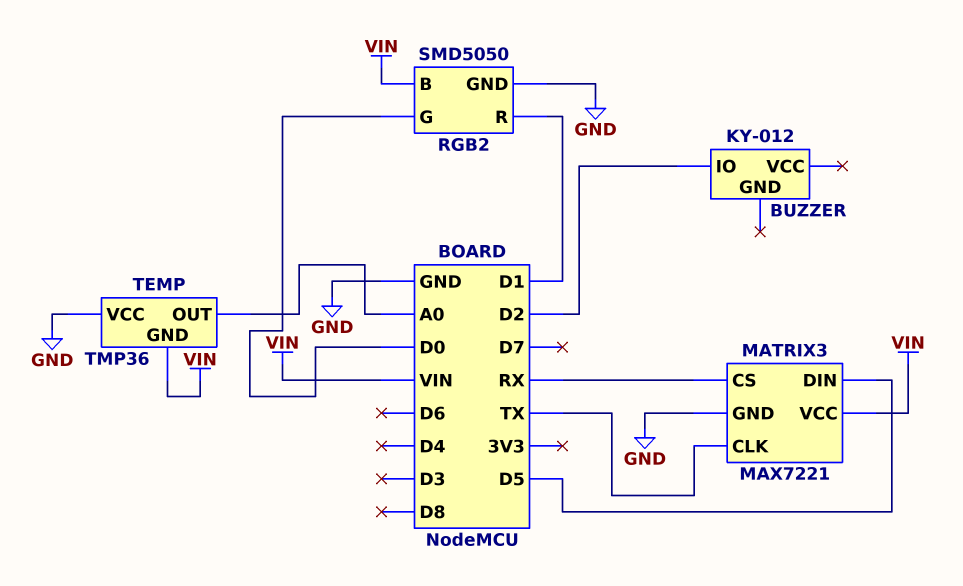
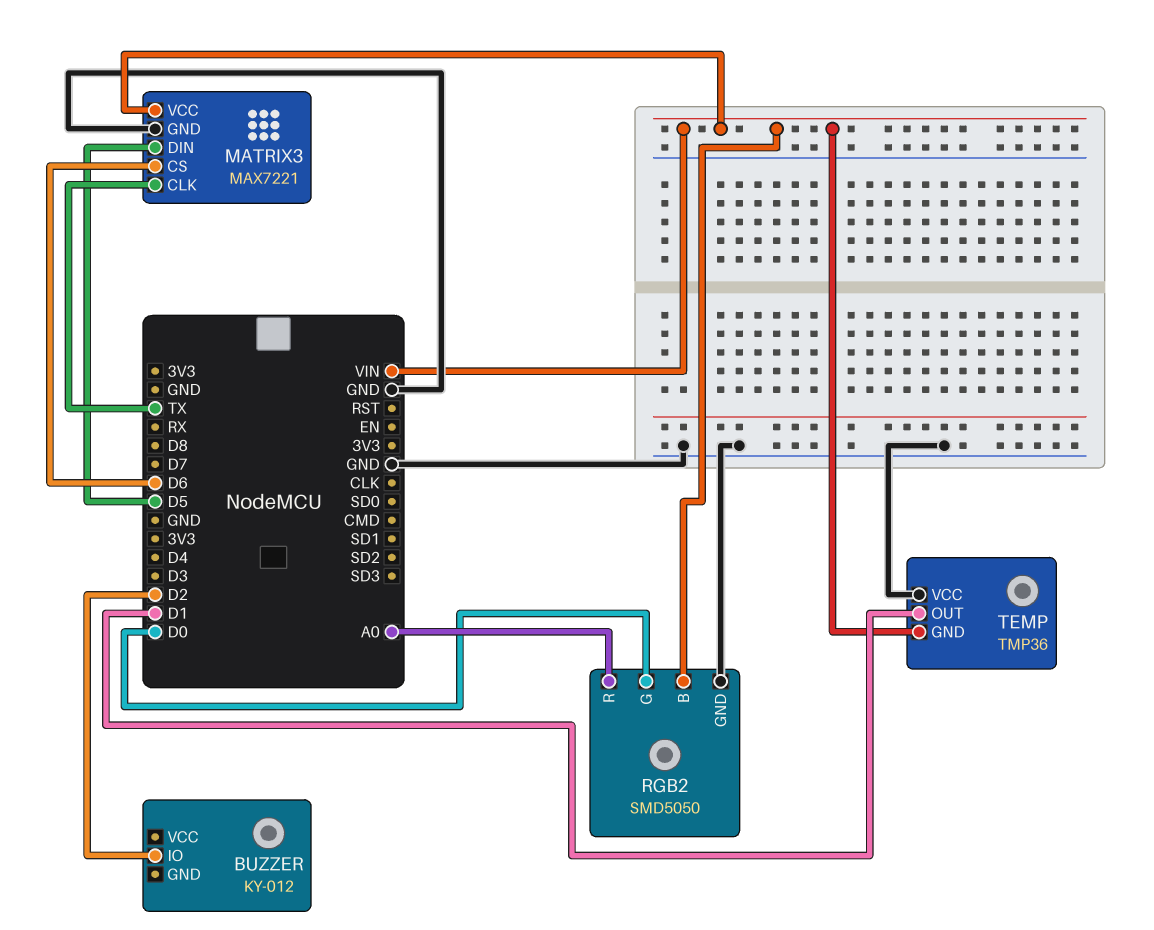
MATRIX3 pin CS: RX -> D6
RGB2 pin R: D1 -> A0
TEMP pin OUT: A0 -> D1

